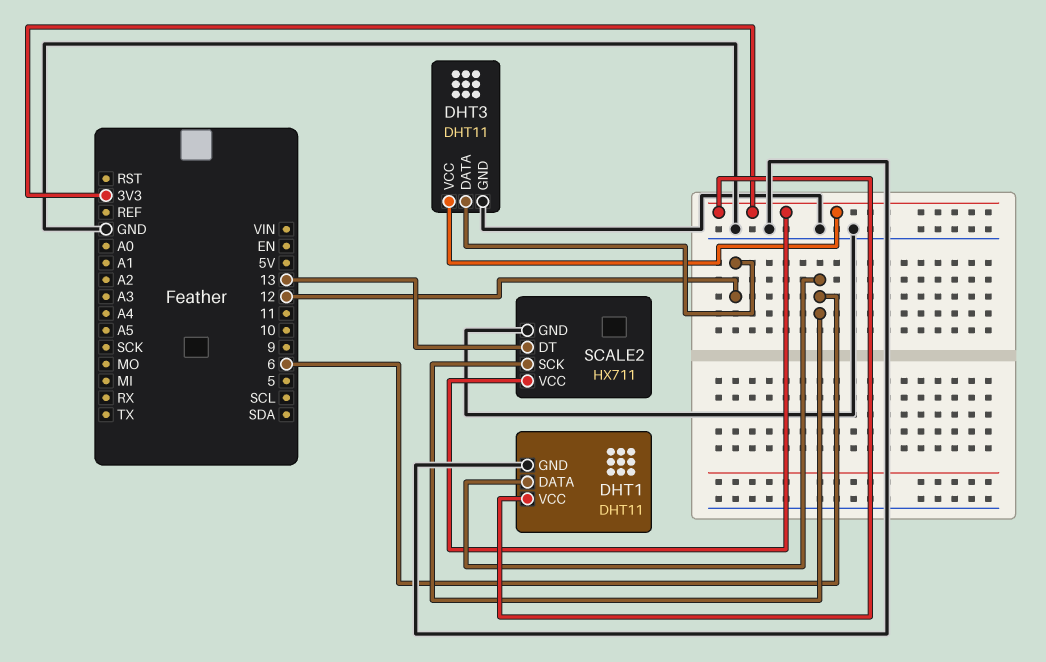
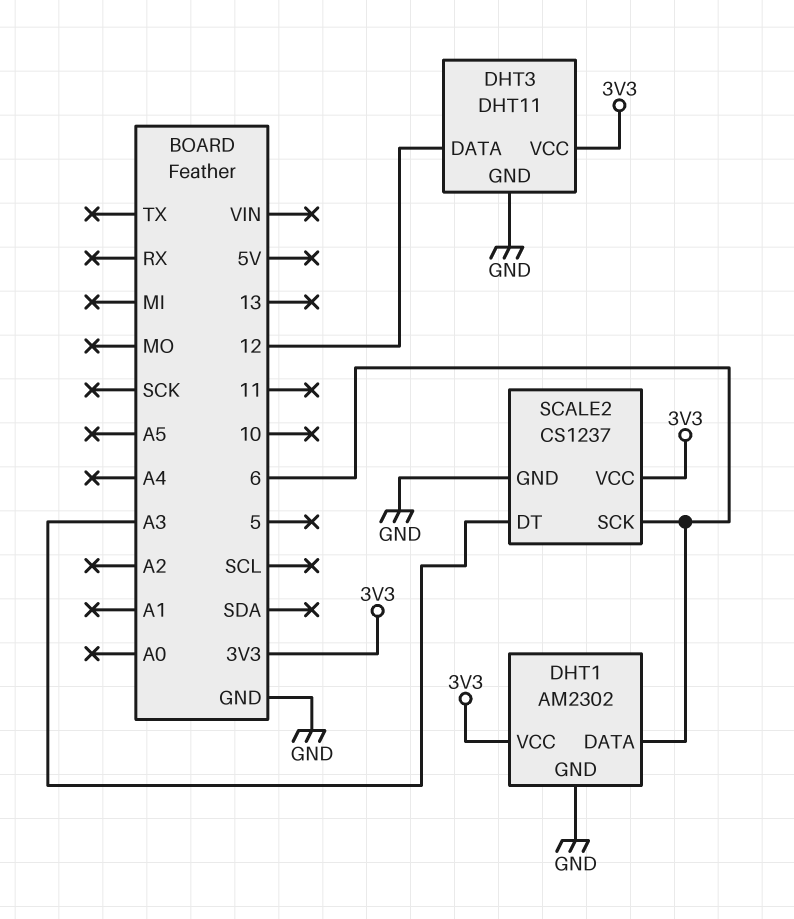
DHT1: DHT11 -> AM2302
SCALE2: HX711 -> CS1237
SCALE2 pin DT: 13 -> A3

